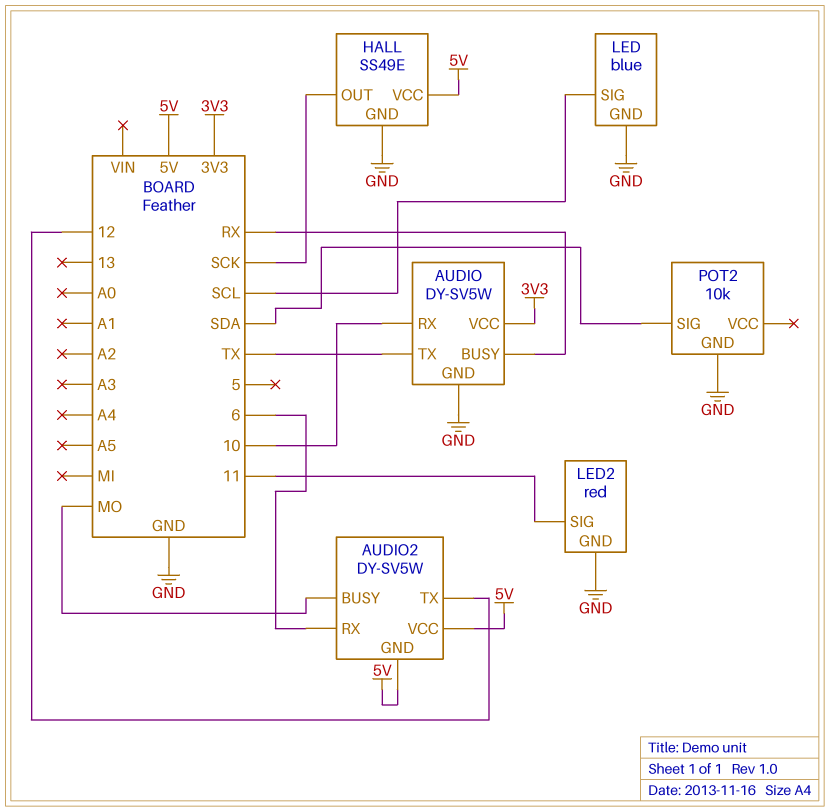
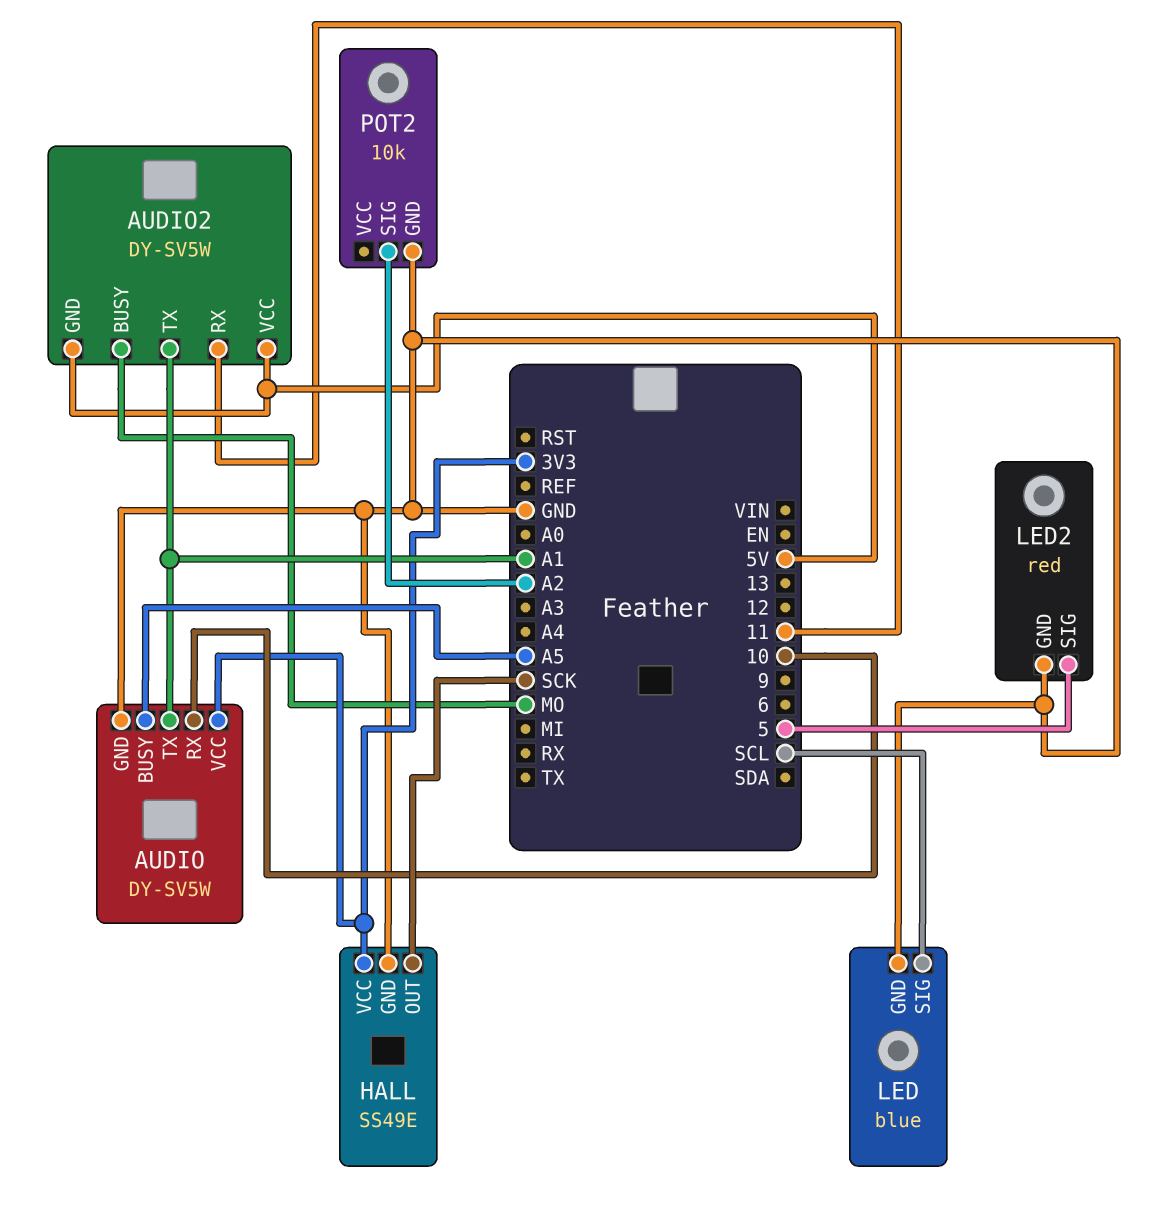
AUDIO pin BUSY: RX -> A5
AUDIO pin TX: TX -> A1
AUDIO2 pin RX: 6 -> 11
AUDIO2 pin TX: 12 -> A1
HALL pin VCC: 5V -> 3V3
LED2 pin SIG: 11 -> 5
POT2 pin SIG: SDA -> A2

